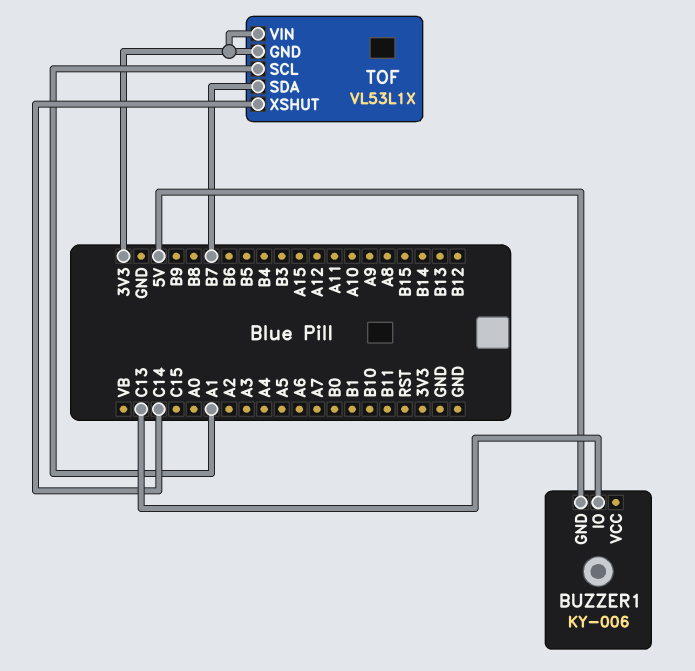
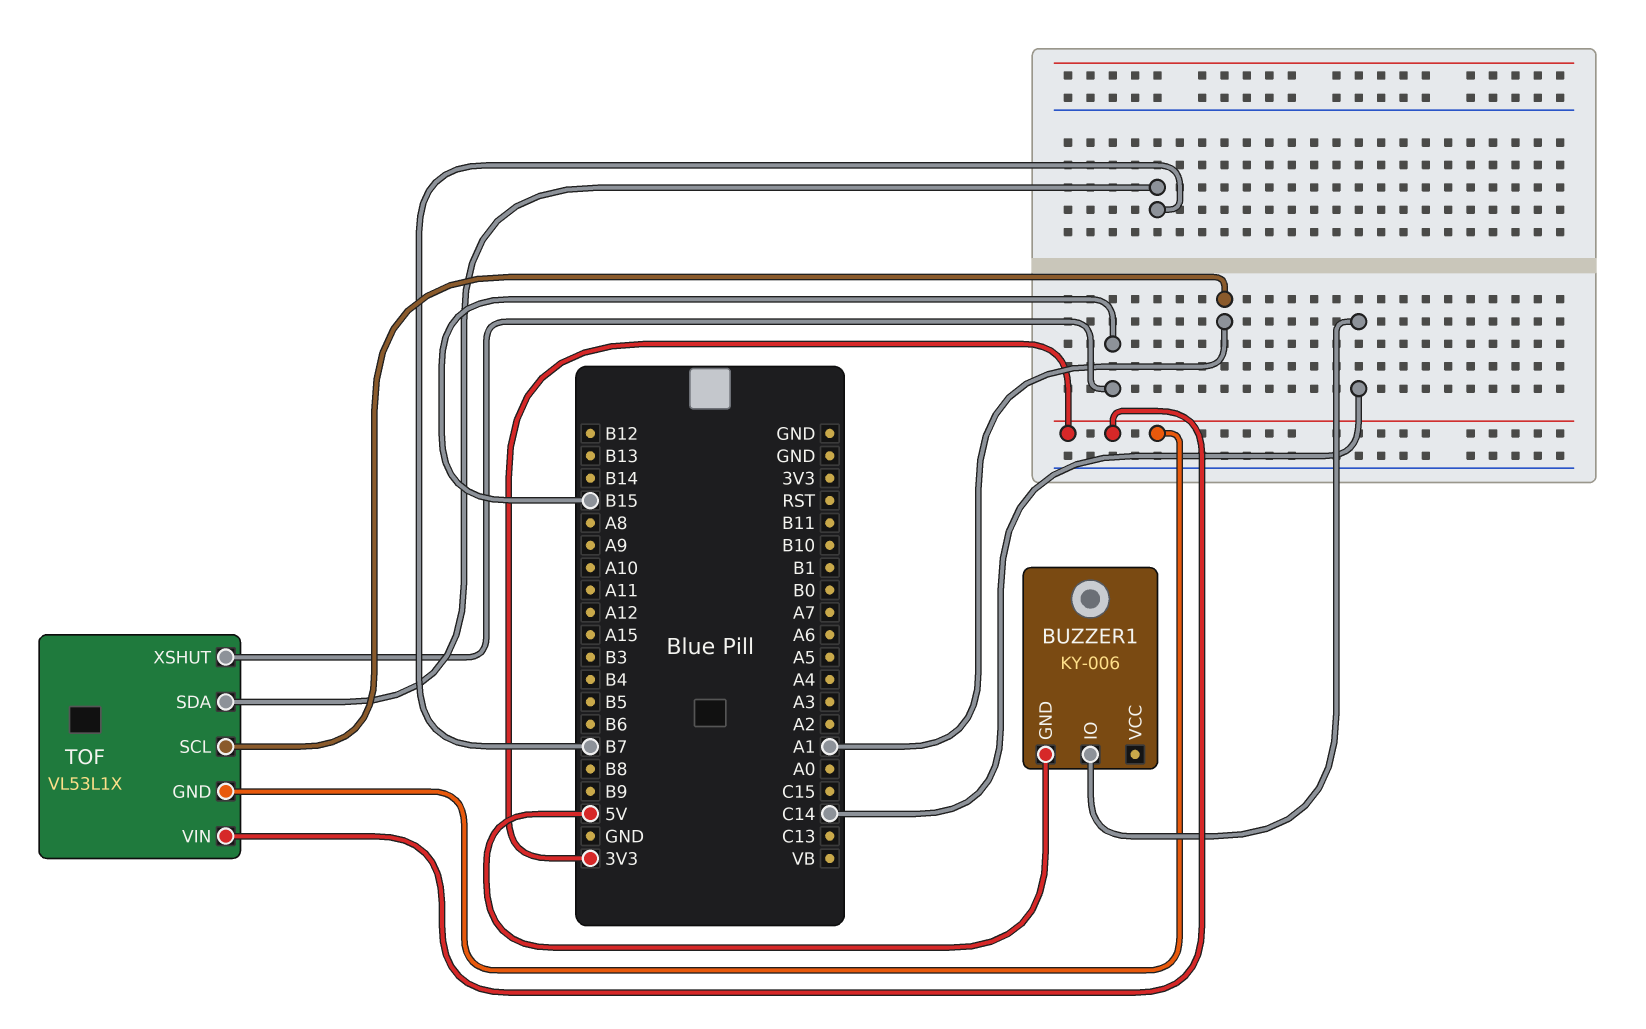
BUZZER1 pin IO: C13 -> C14
TOF pin XSHUT: C14 -> B15

